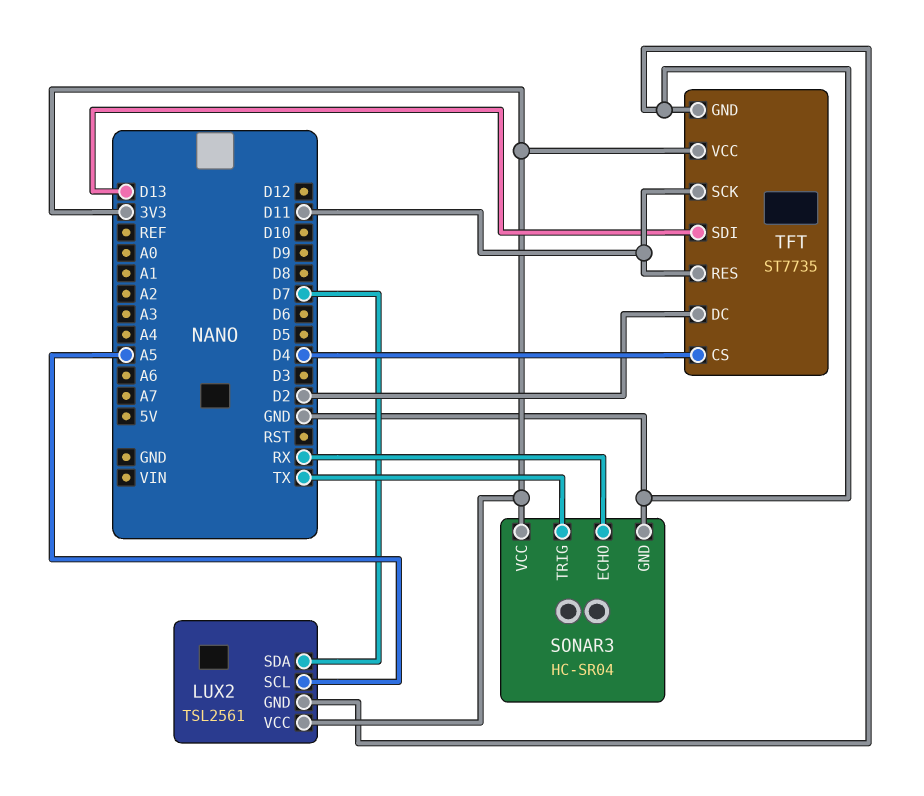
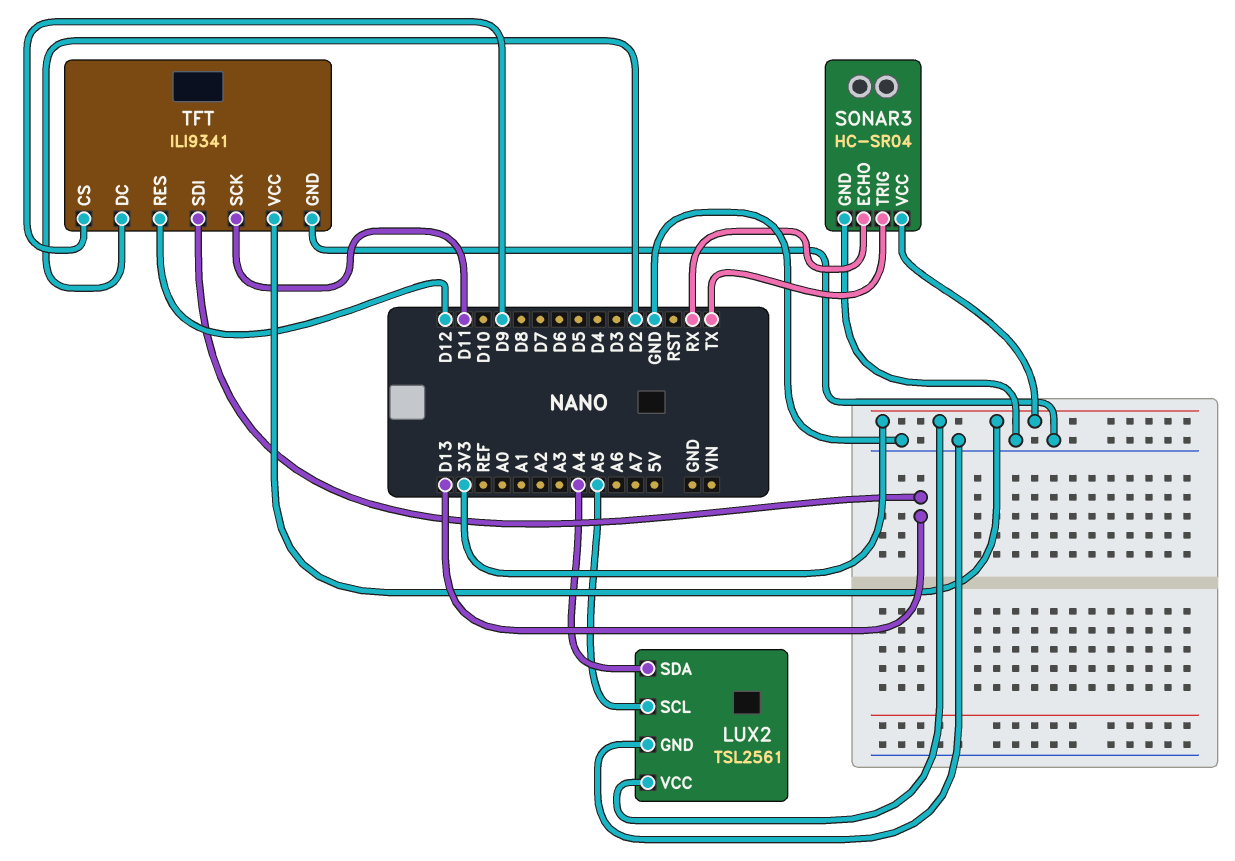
LUX2 pin SDA: D7 -> A4
TFT: ST7735 -> ILI9341
TFT pin CS: D4 -> D9
TFT pin RES: D11 -> D12

